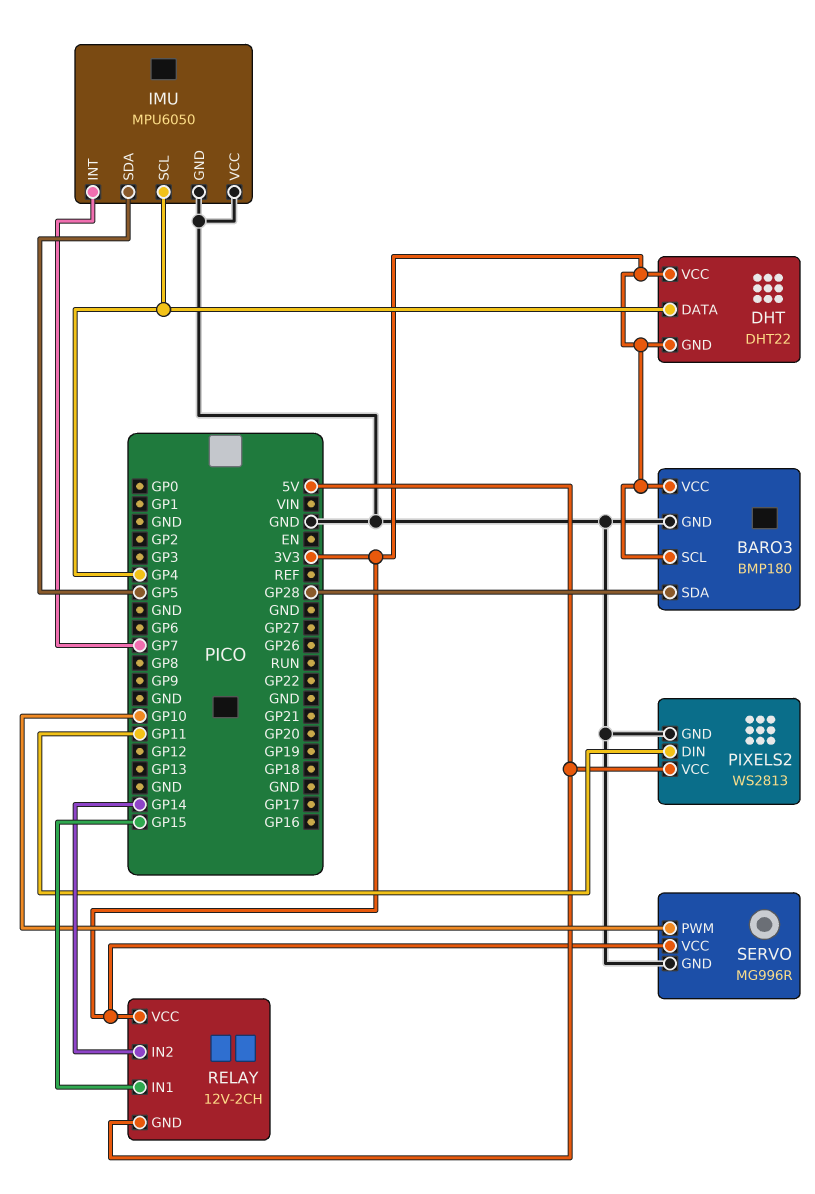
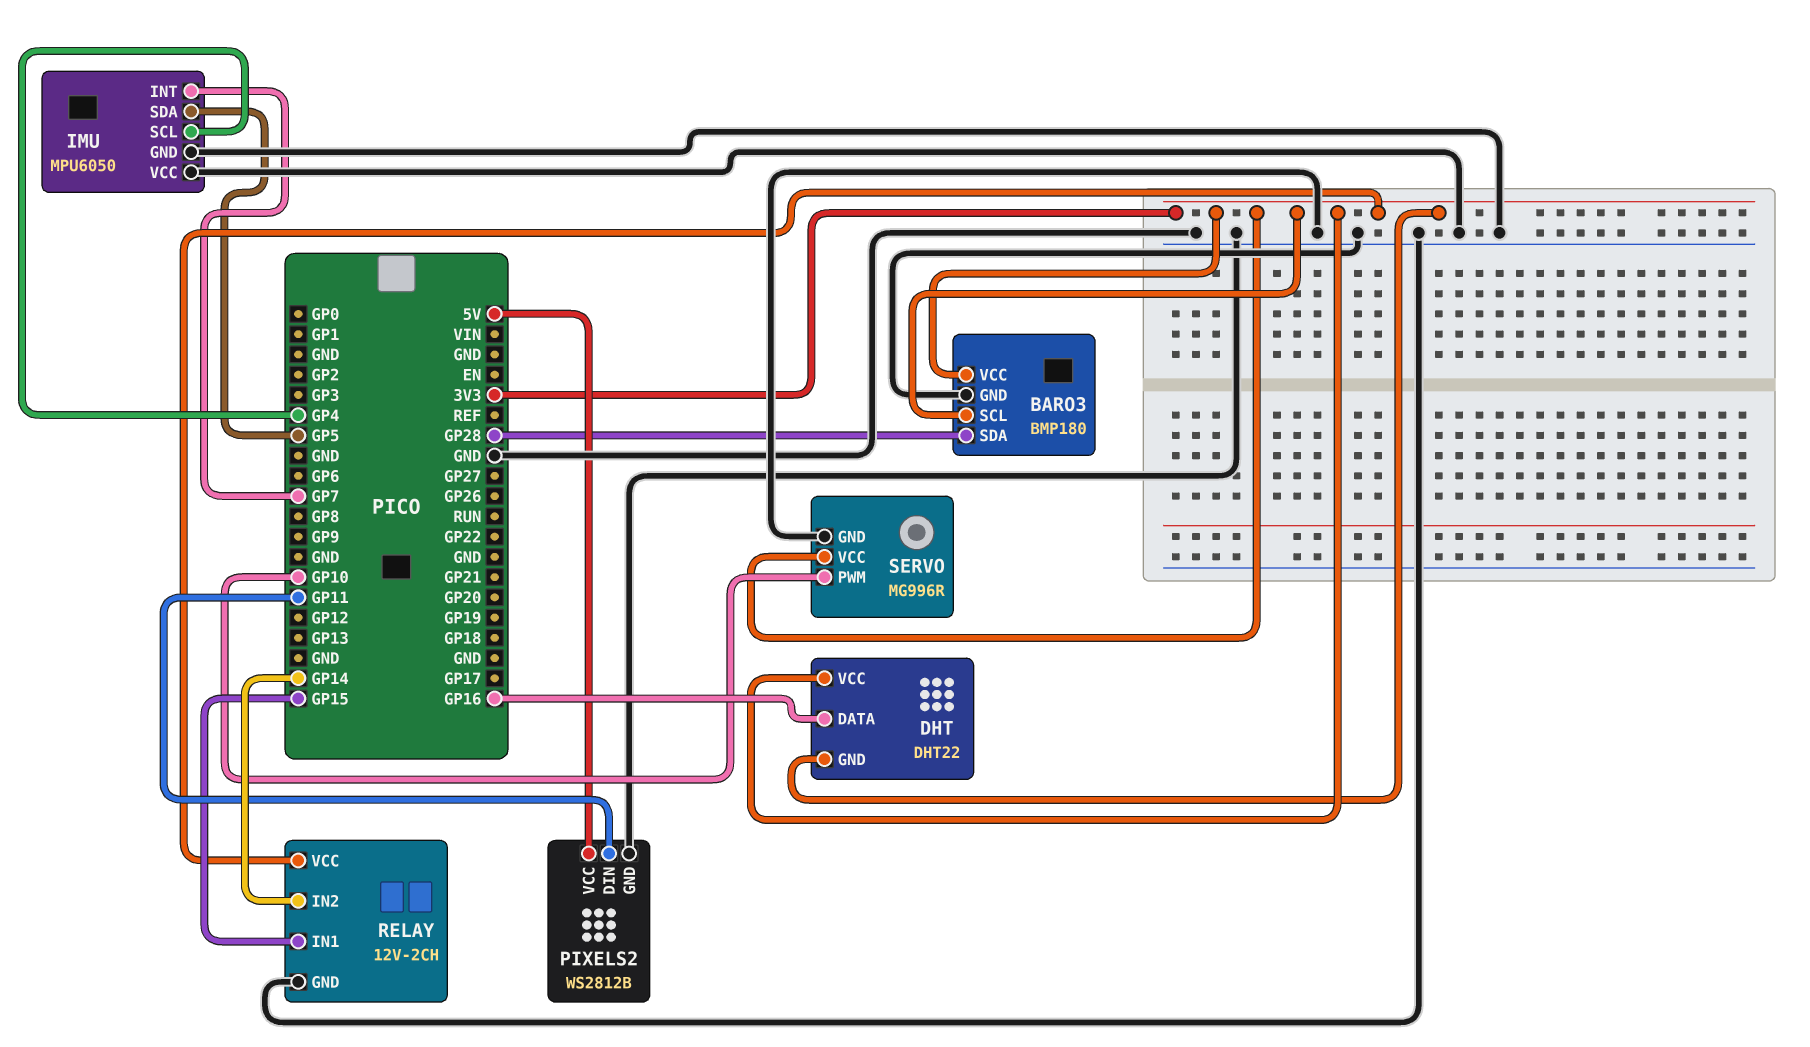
DHT pin DATA: GP4 -> GP16
PIXELS2: WS2813 -> WS2812B
RELAY pin GND: 5V -> GND

